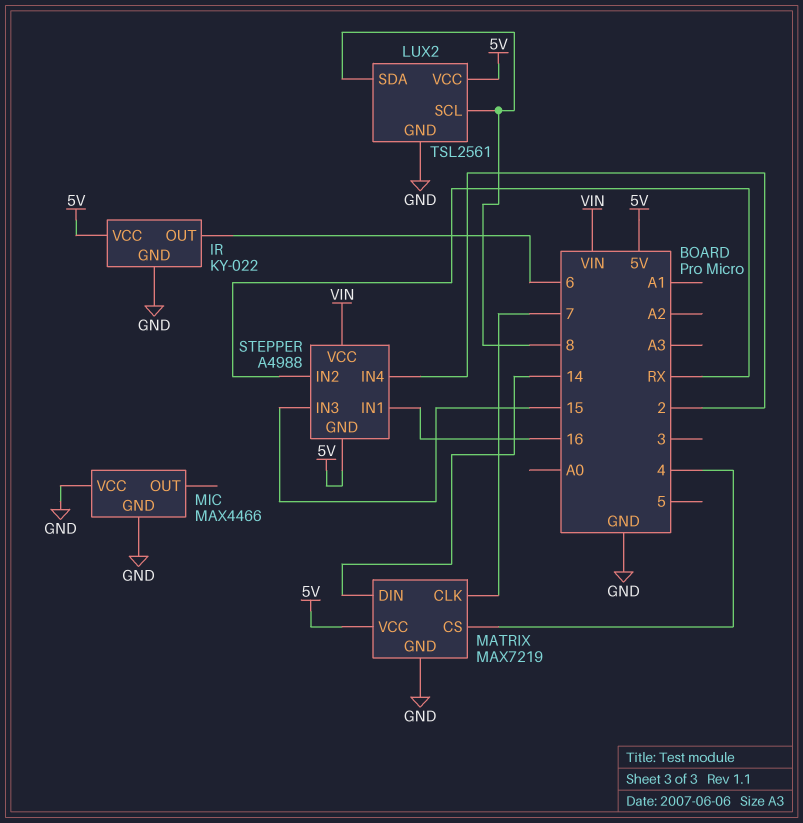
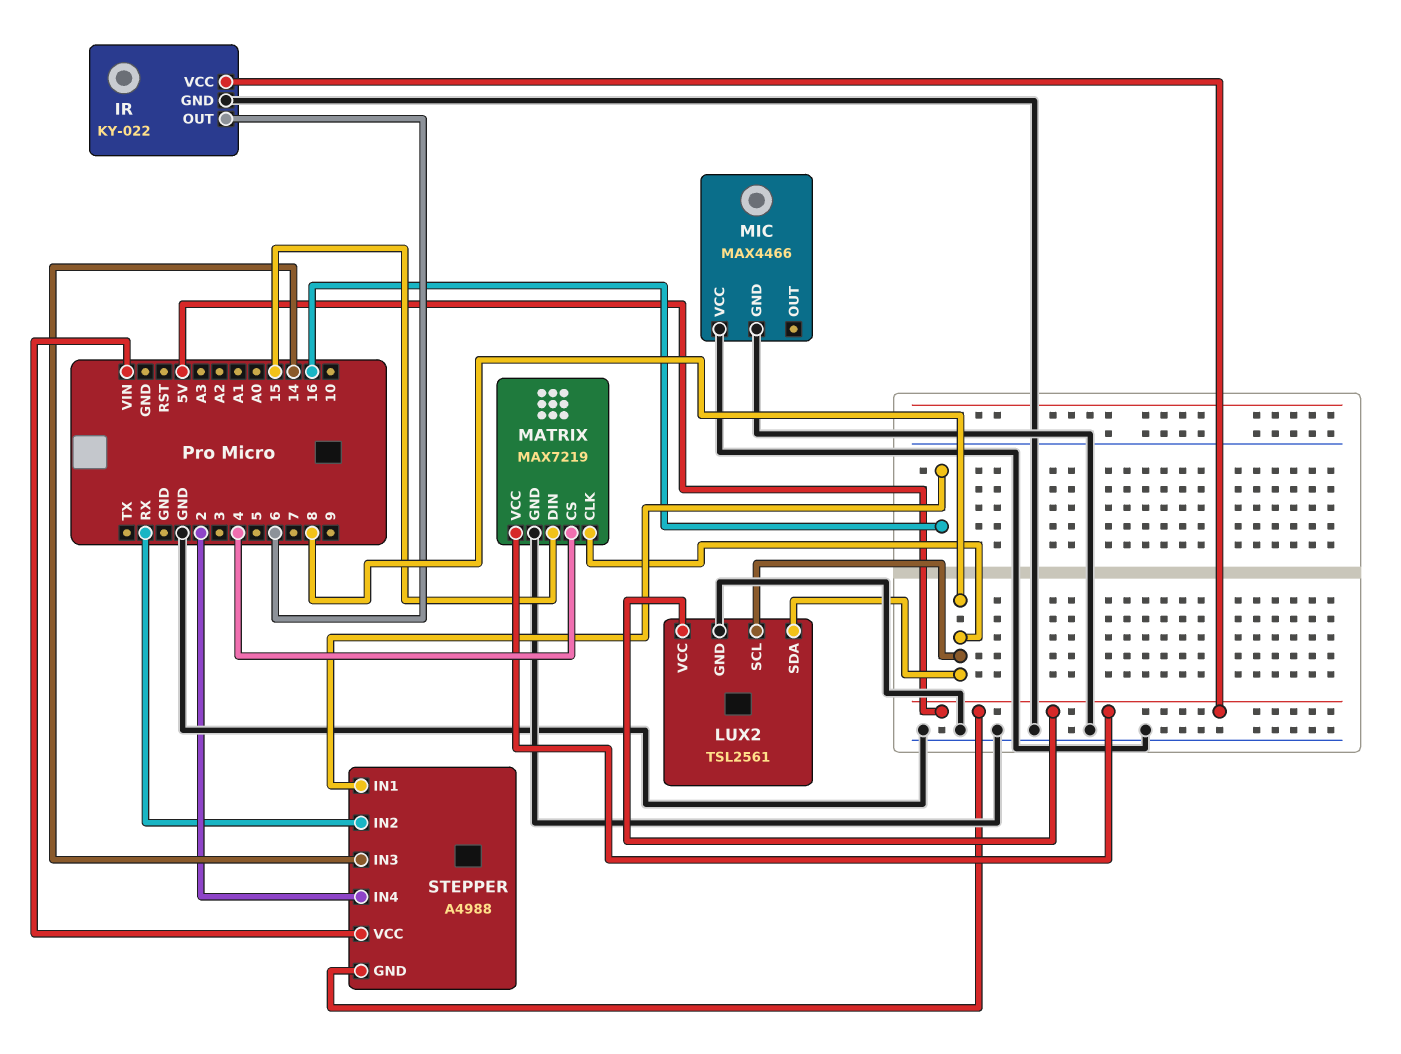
MATRIX pin CLK: 7 -> 8
MATRIX pin DIN: 14 -> 15
STEPPER pin IN3: 15 -> 14

